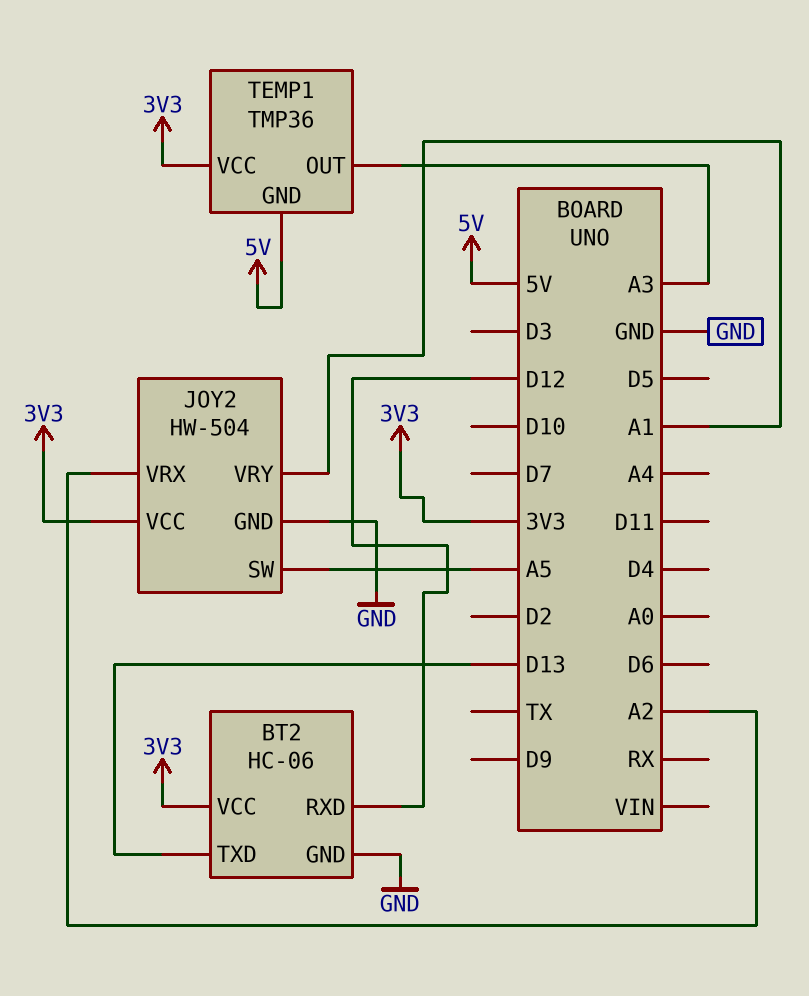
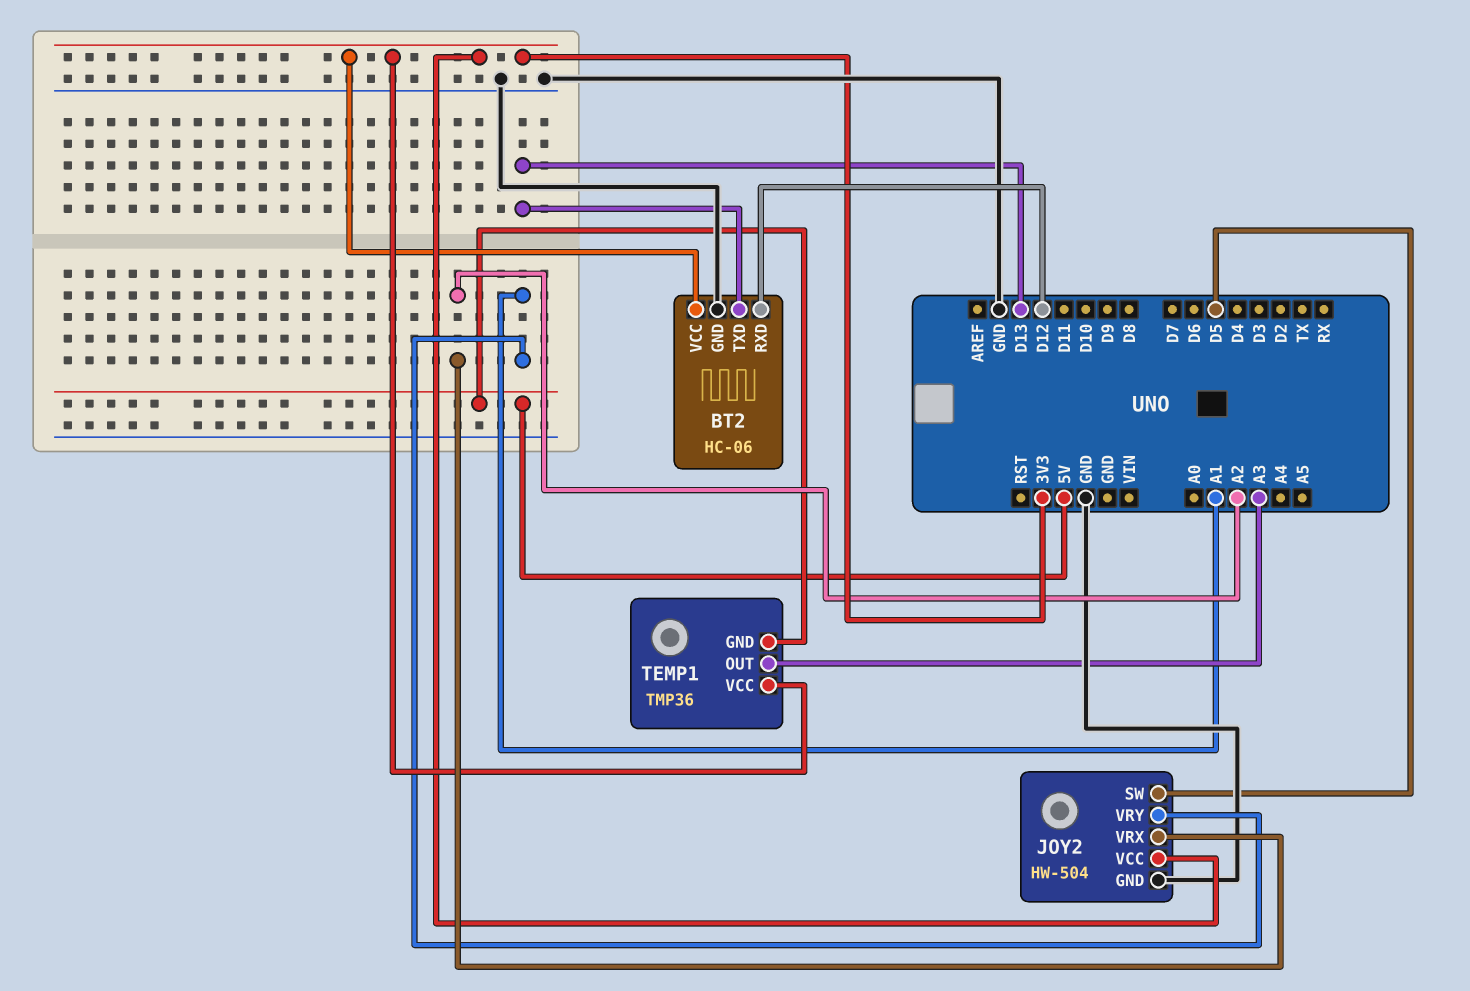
JOY2 pin SW: A5 -> D5

